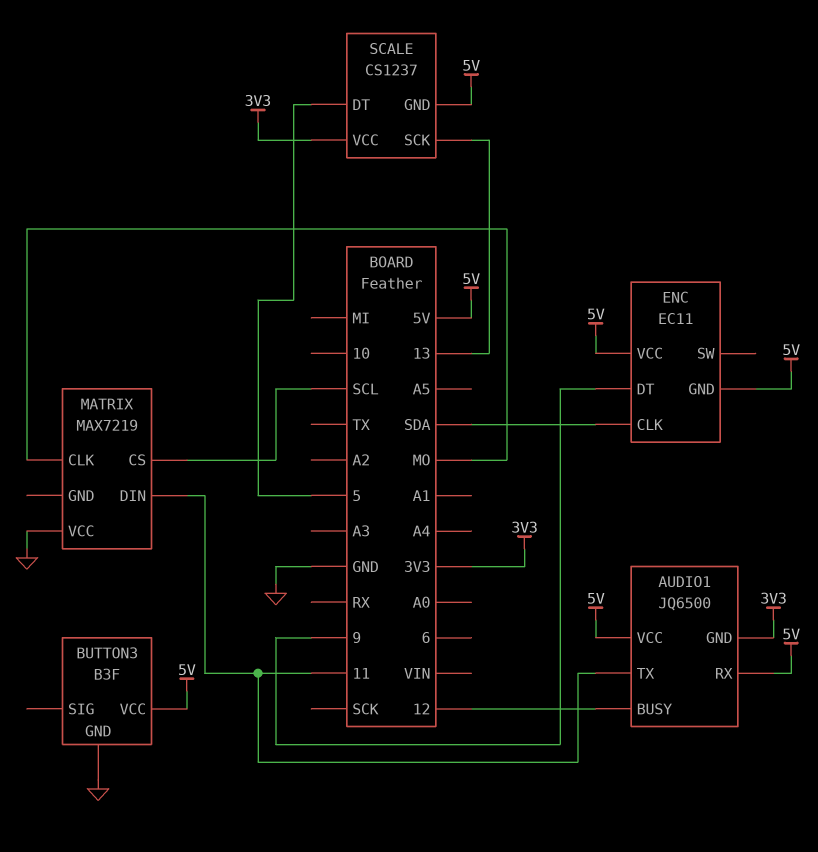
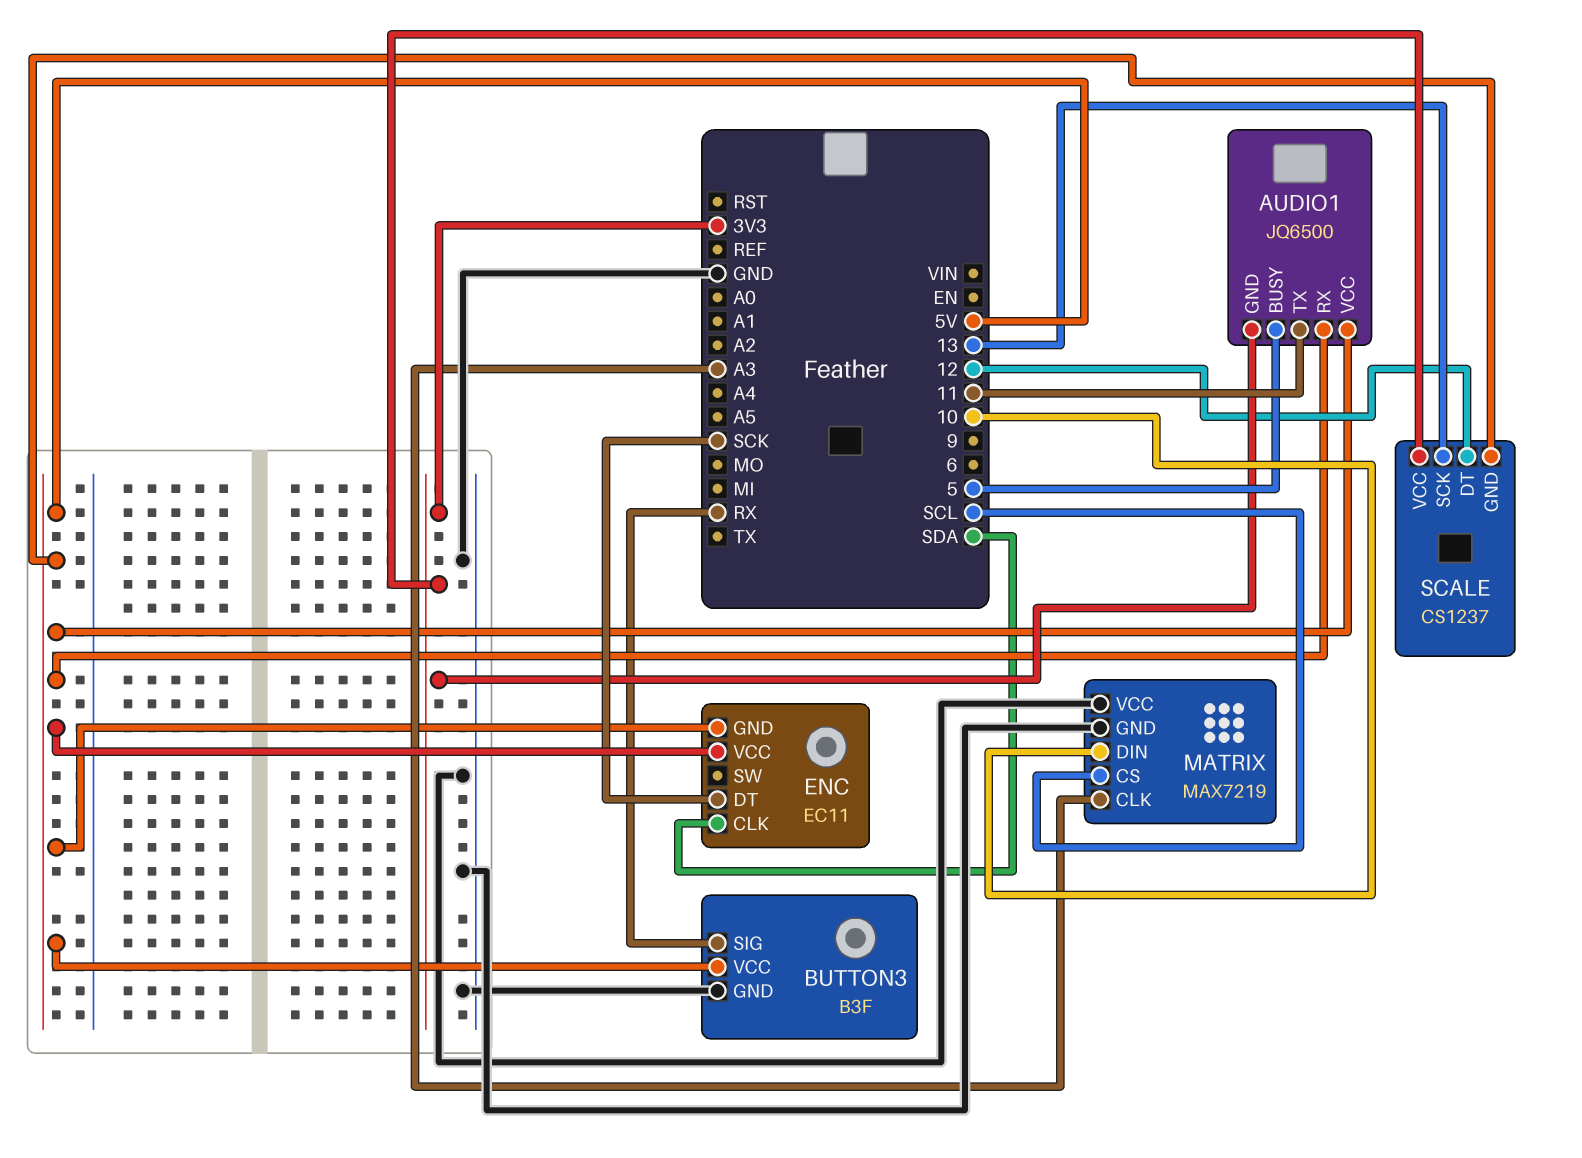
AUDIO1 pin BUSY: 12 -> 5
BUTTON3 pin SIG: none -> RX
ENC pin DT: 9 -> SCK
MATRIX pin CLK: MO -> A3
MATRIX pin DIN: 11 -> 10
MATRIX pin GND: none -> GND
SCALE pin DT: 5 -> 12

